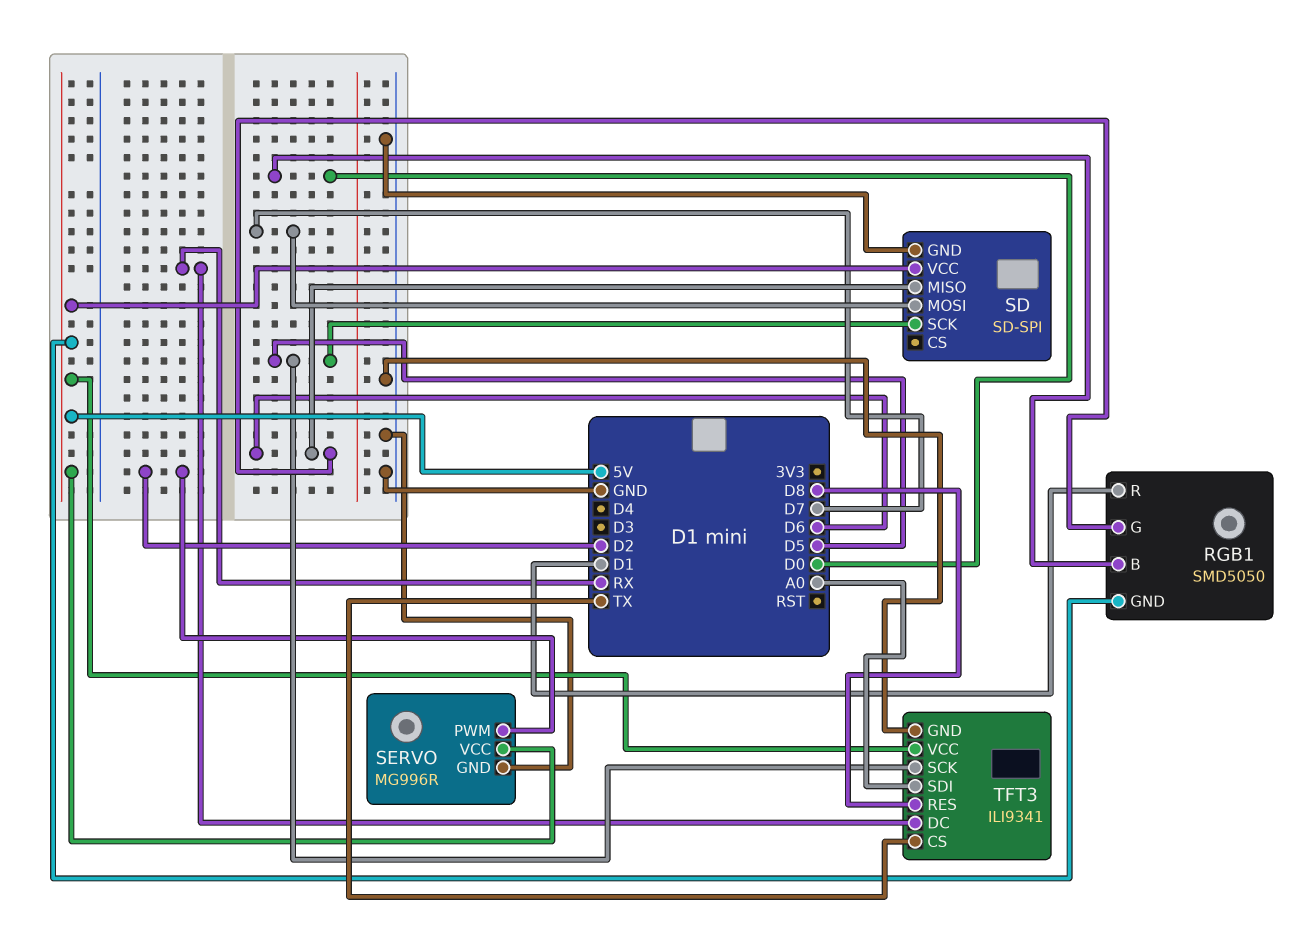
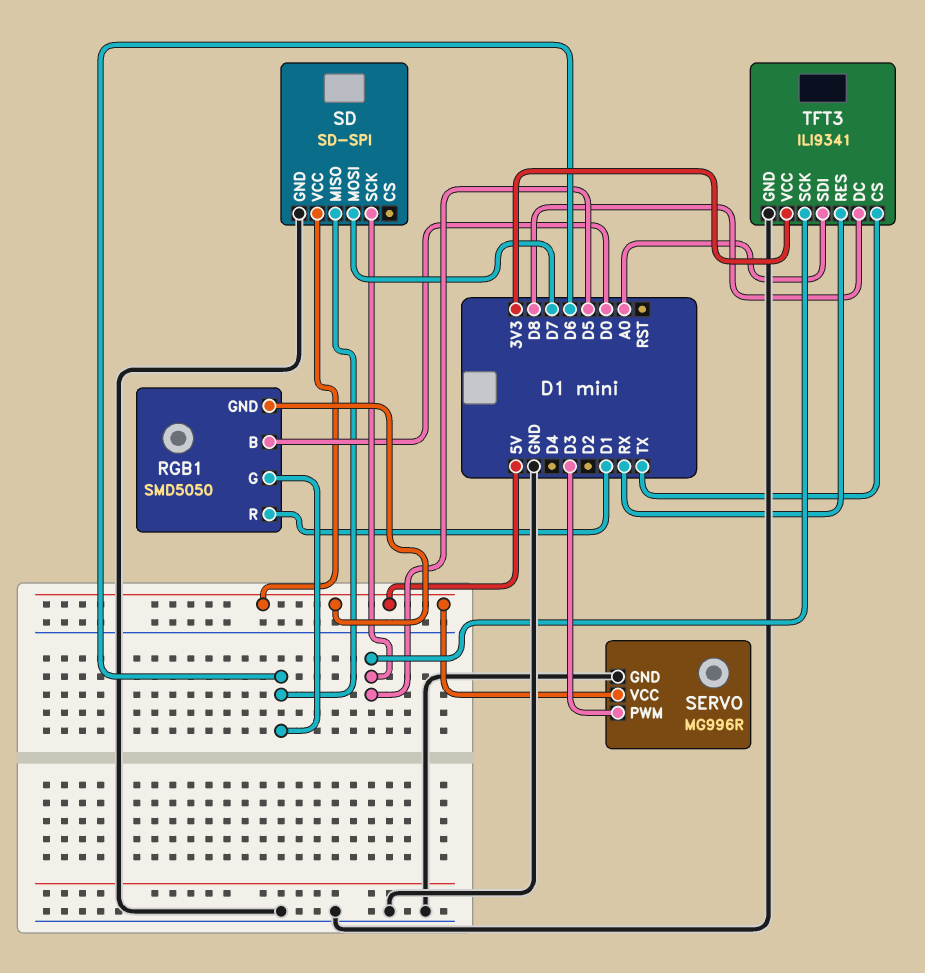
SERVO pin PWM: D2 -> D3
TFT3 pin DC: RX -> D8
TFT3 pin RES: D8 -> RX
TFT3 pin VCC: 5V -> 3V3

